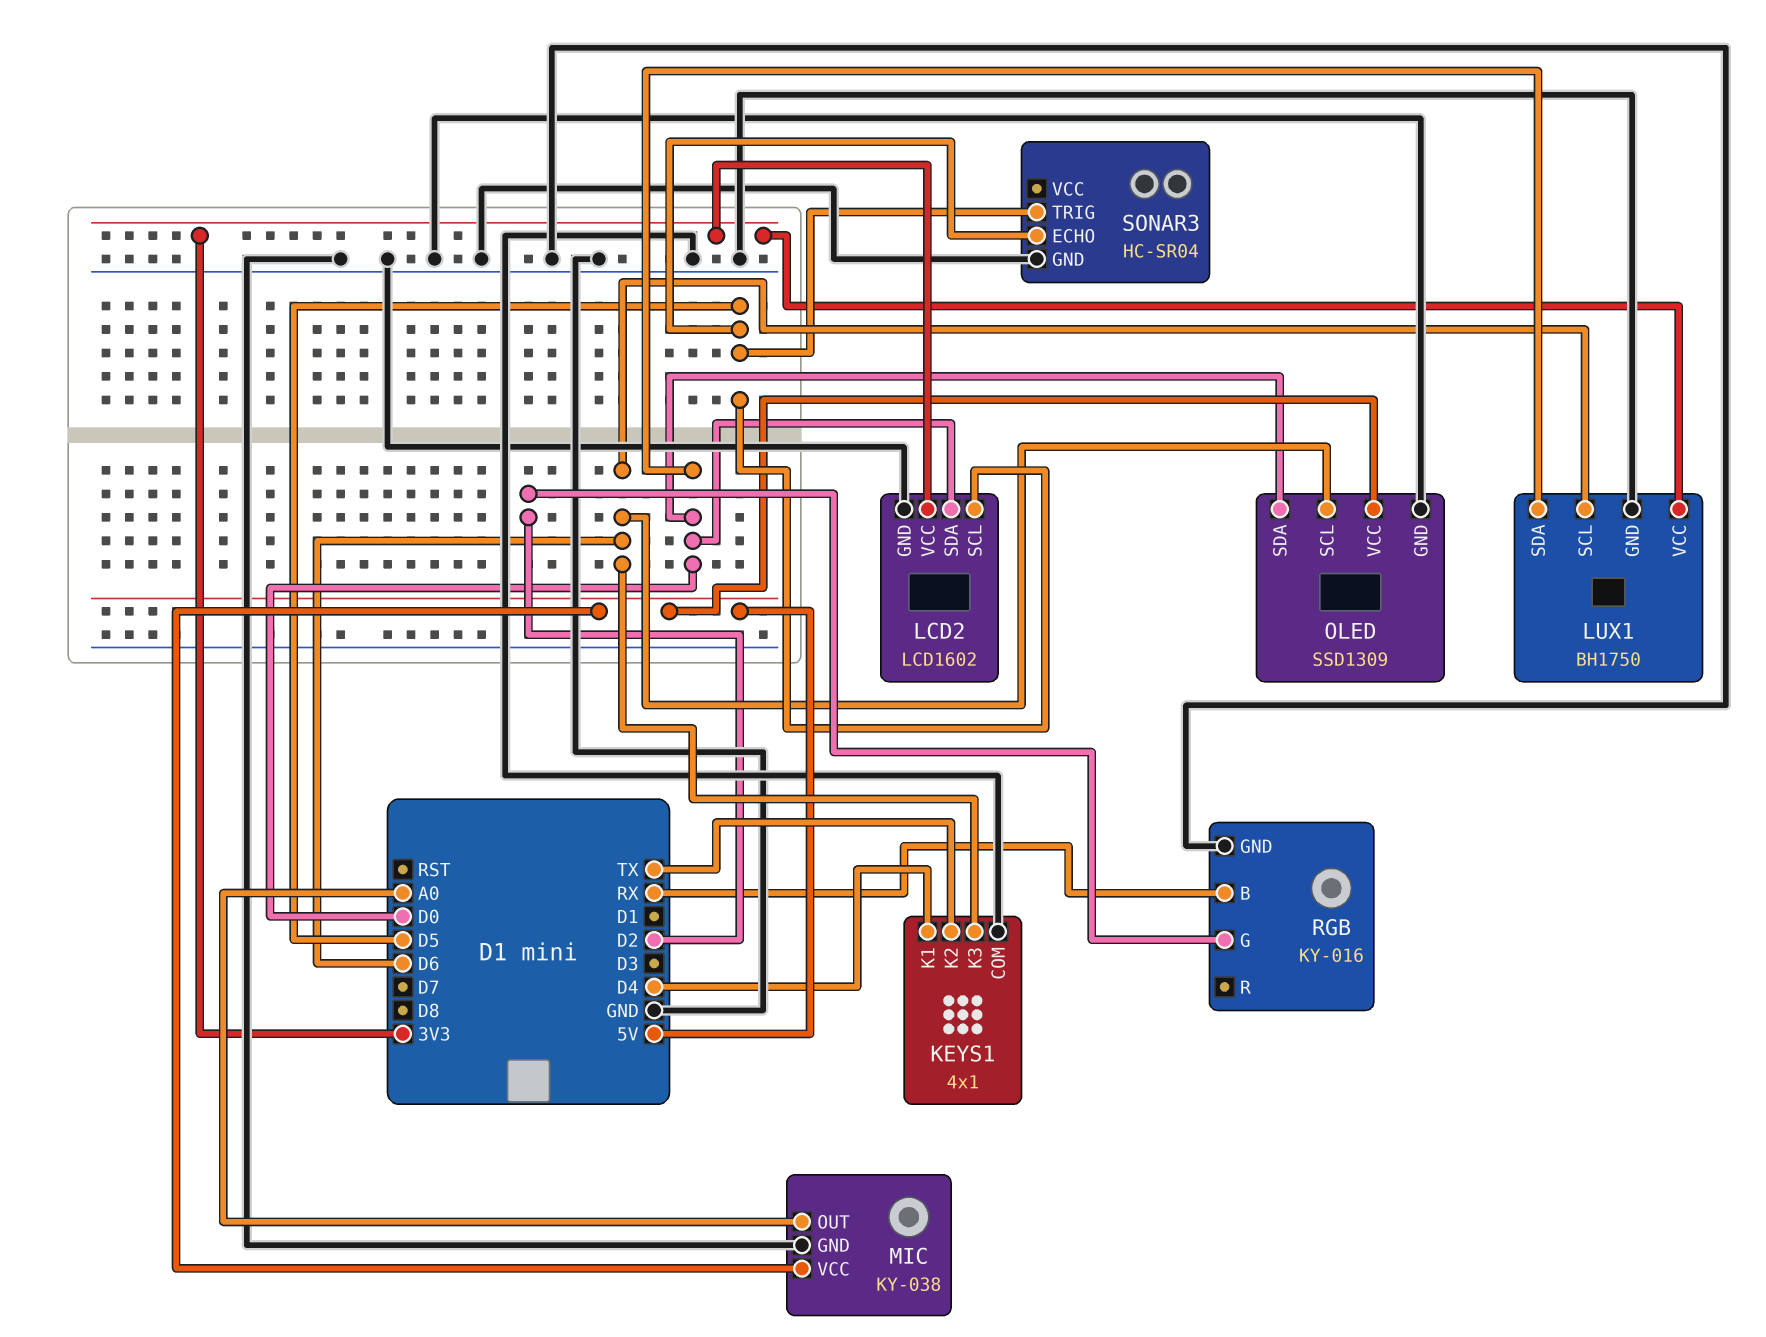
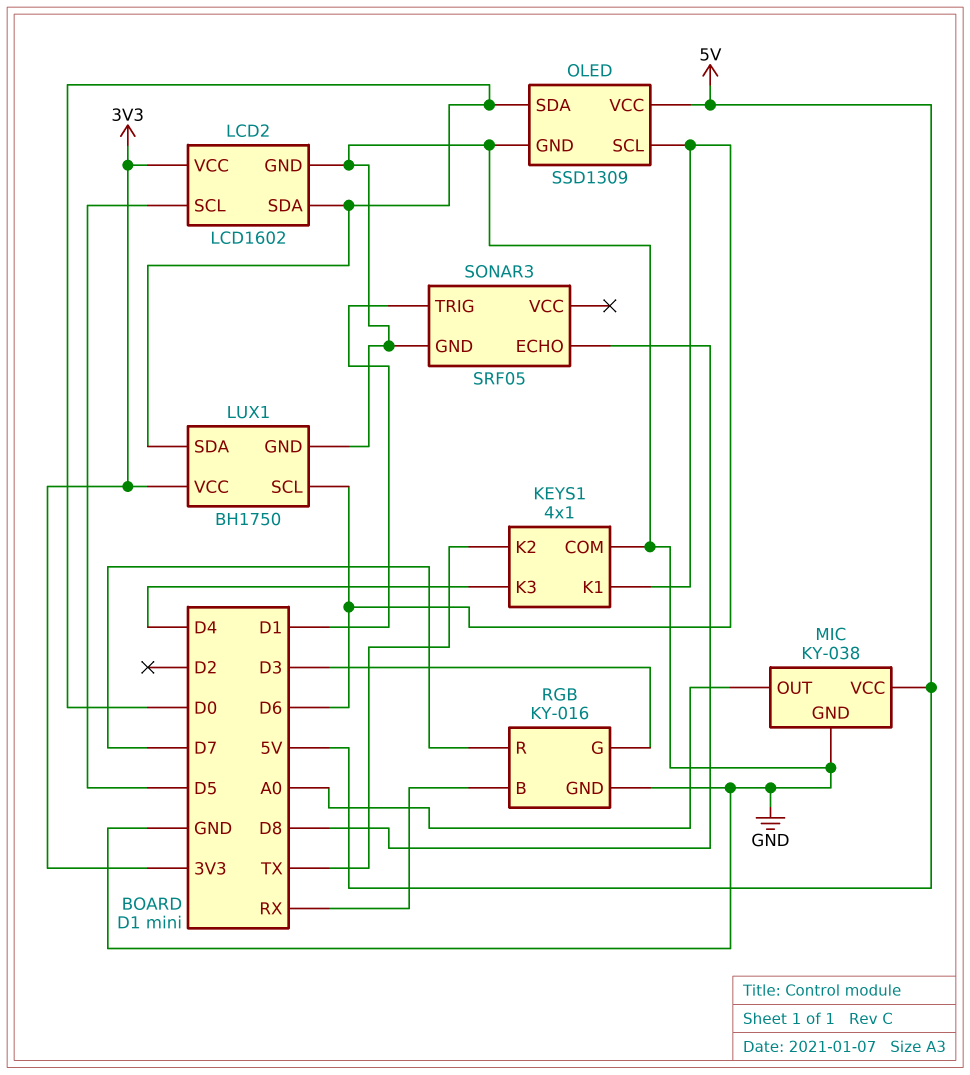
KEYS1 pin K1: D4 -> D6
KEYS1 pin K3: D6 -> D4
RGB pin G: D2 -> D3
RGB pin R: none -> D7
SONAR3: HC-SR04 -> SRF05
SONAR3 pin ECHO: D5 -> D8
SONAR3 pin TRIG: D5 -> D1

